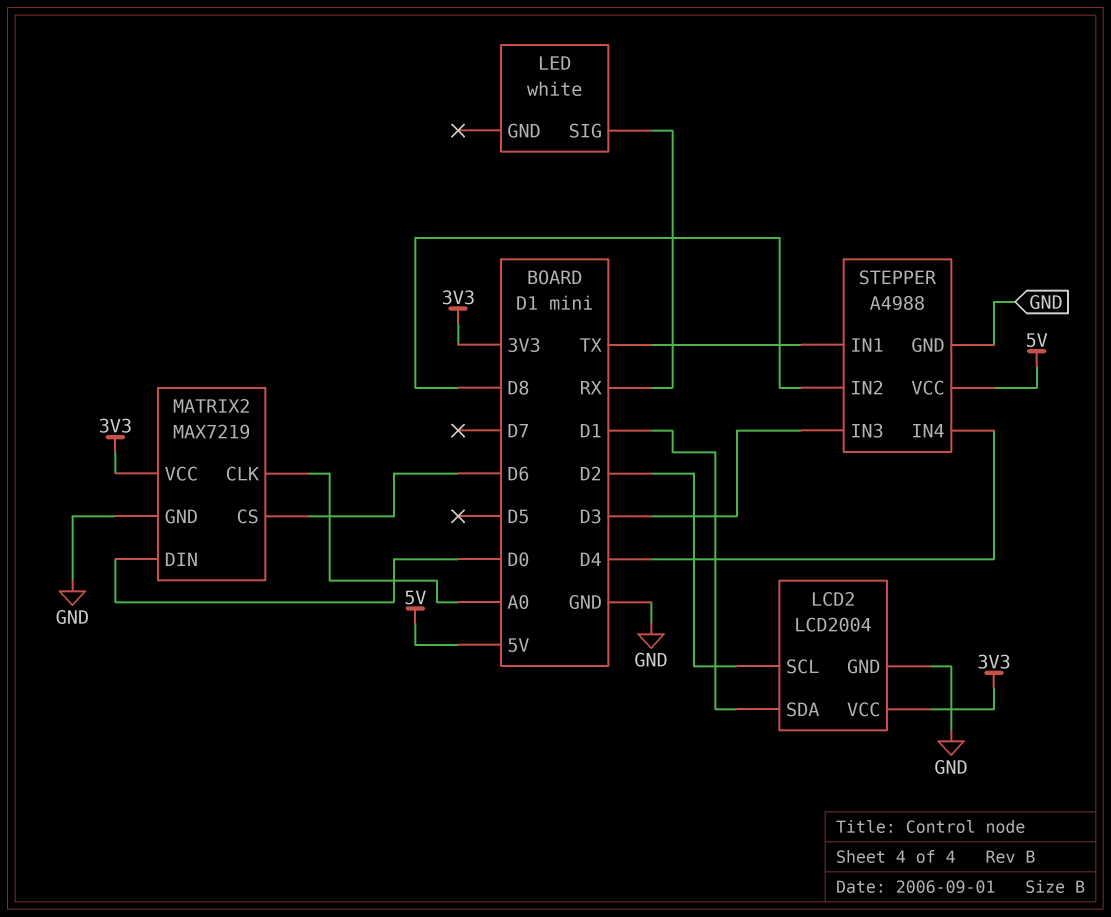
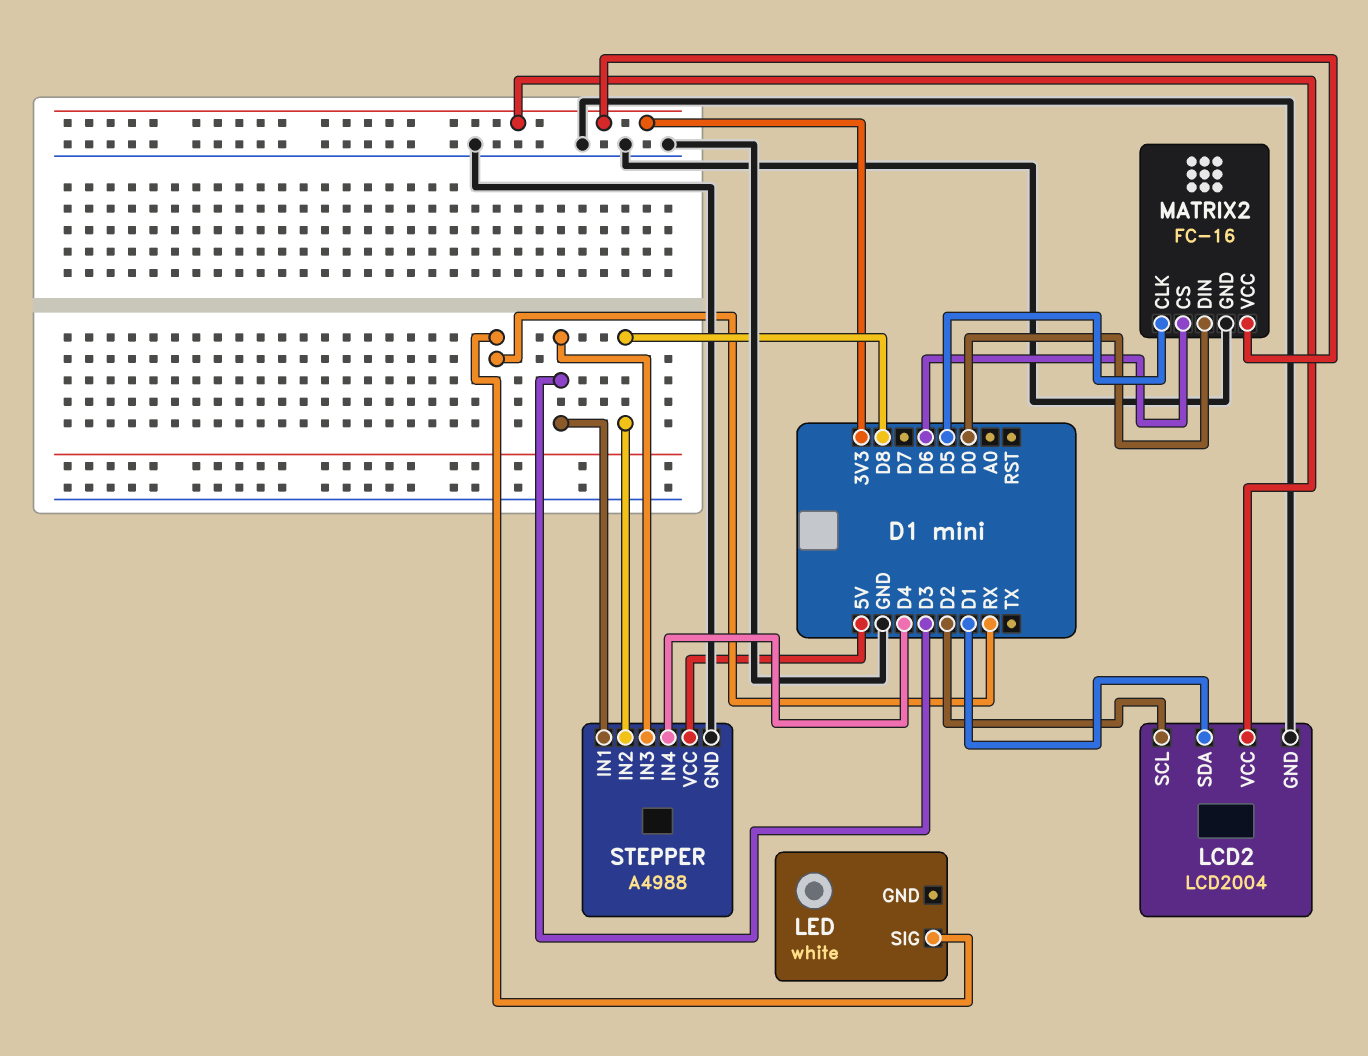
MATRIX2: MAX7219 -> FC-16
MATRIX2 pin CLK: A0 -> D5
STEPPER pin IN1: TX -> D3

